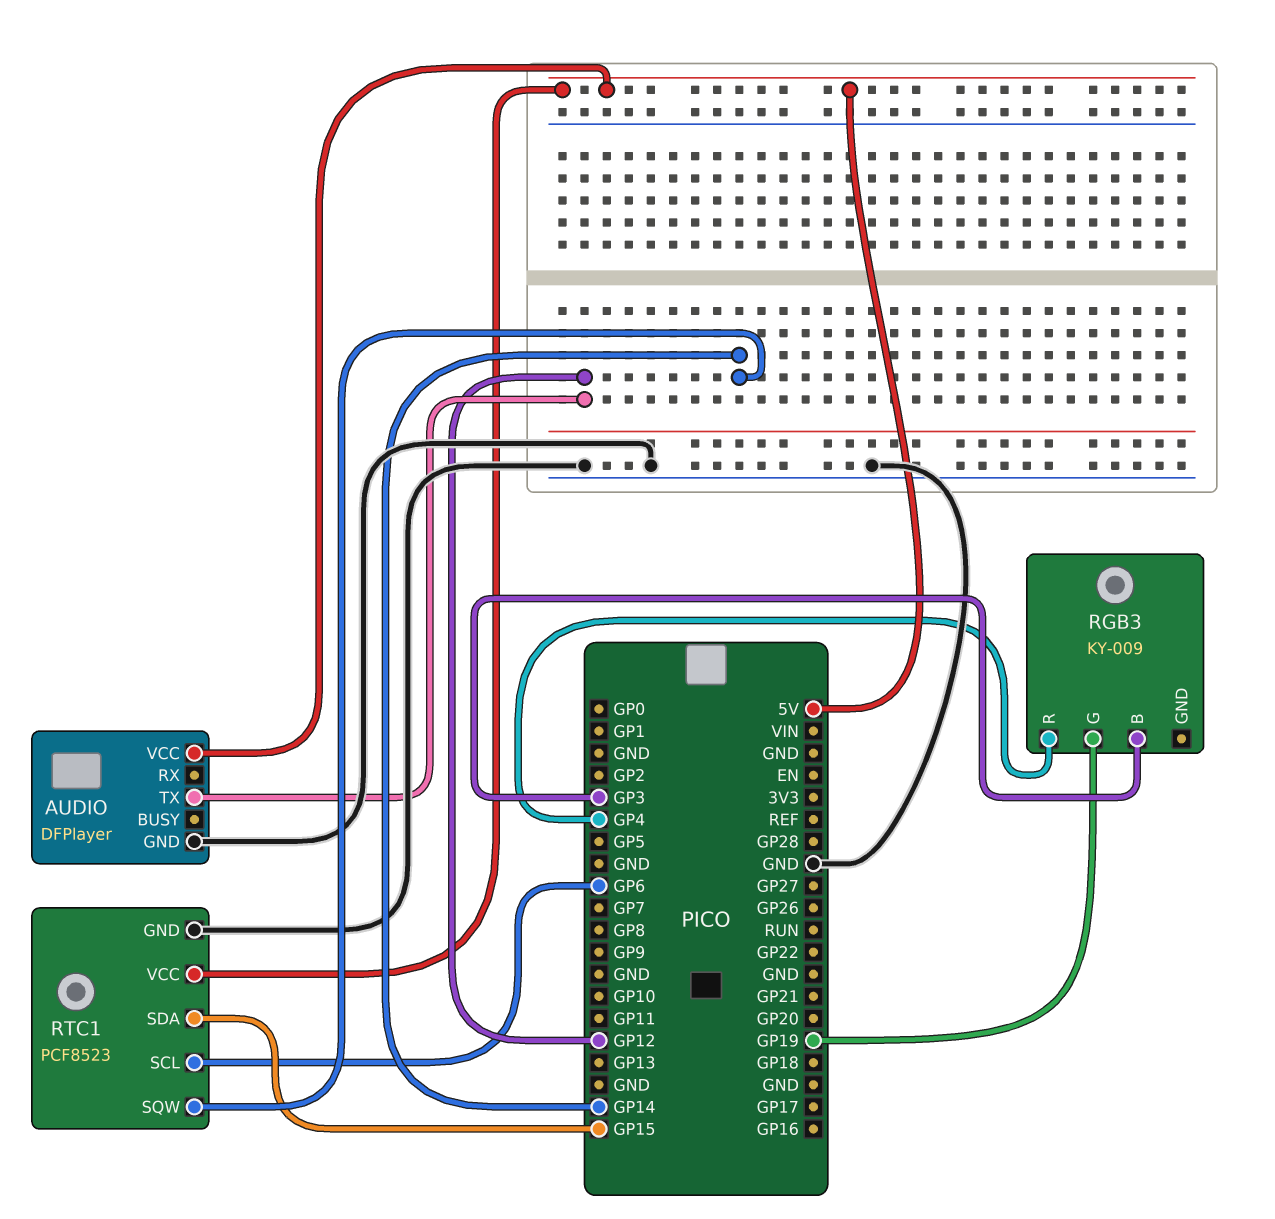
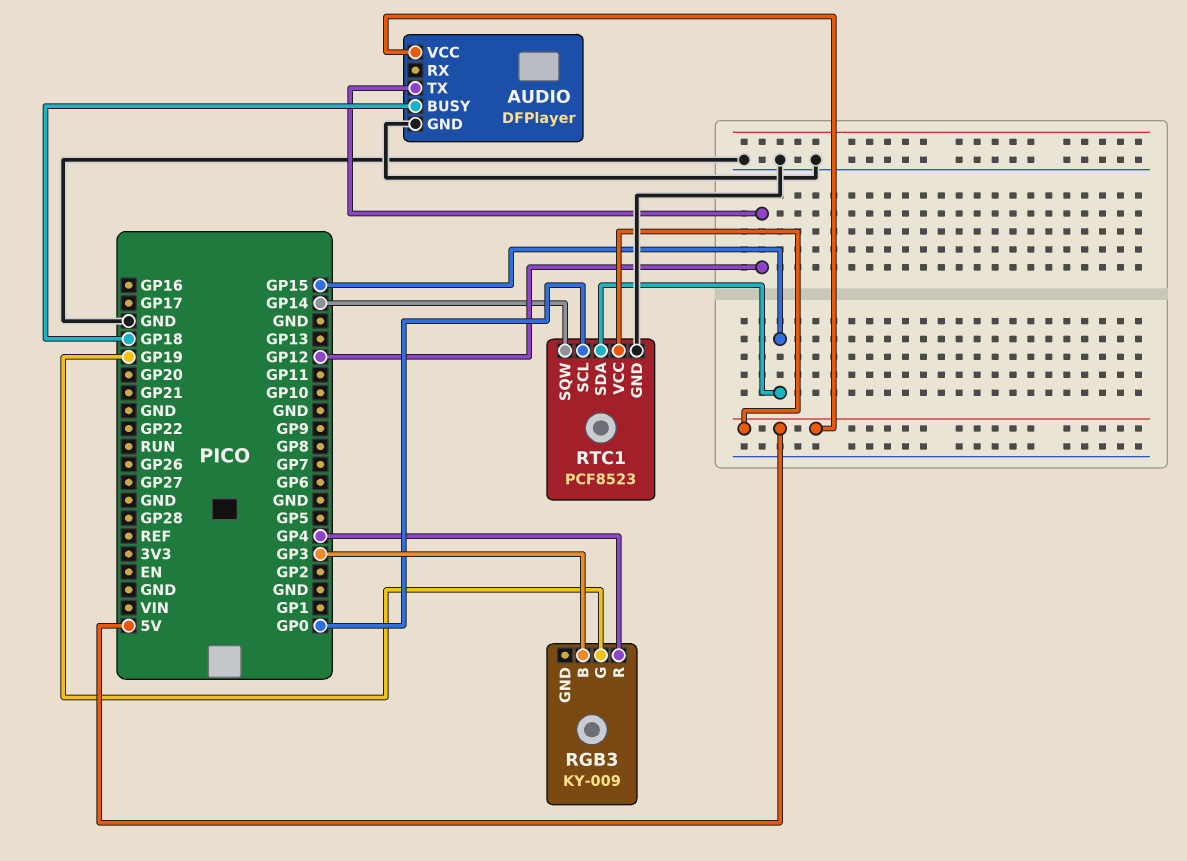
AUDIO pin BUSY: none -> GP18
RTC1 pin SCL: GP6 -> GP0

